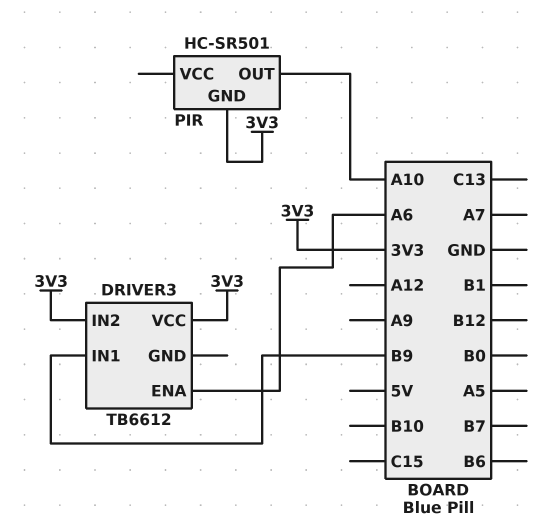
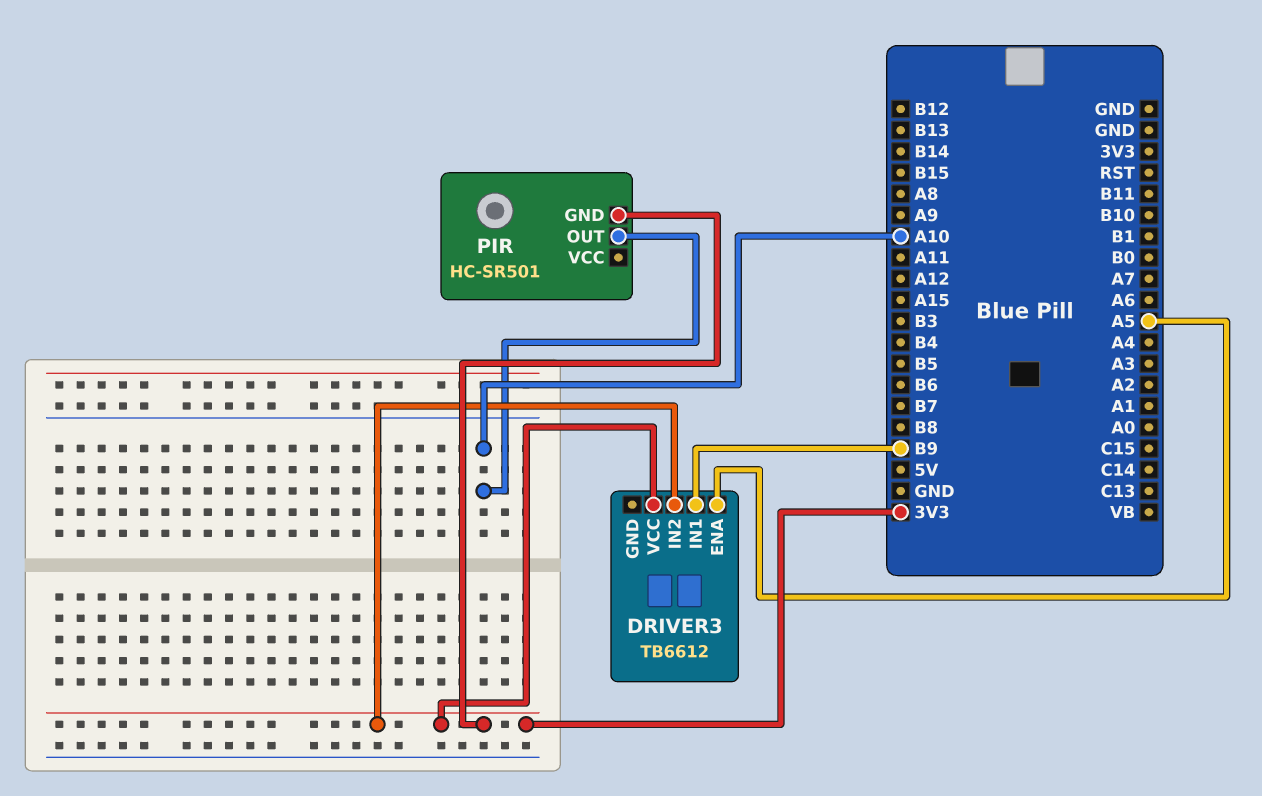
DRIVER3 pin ENA: A6 -> A5

